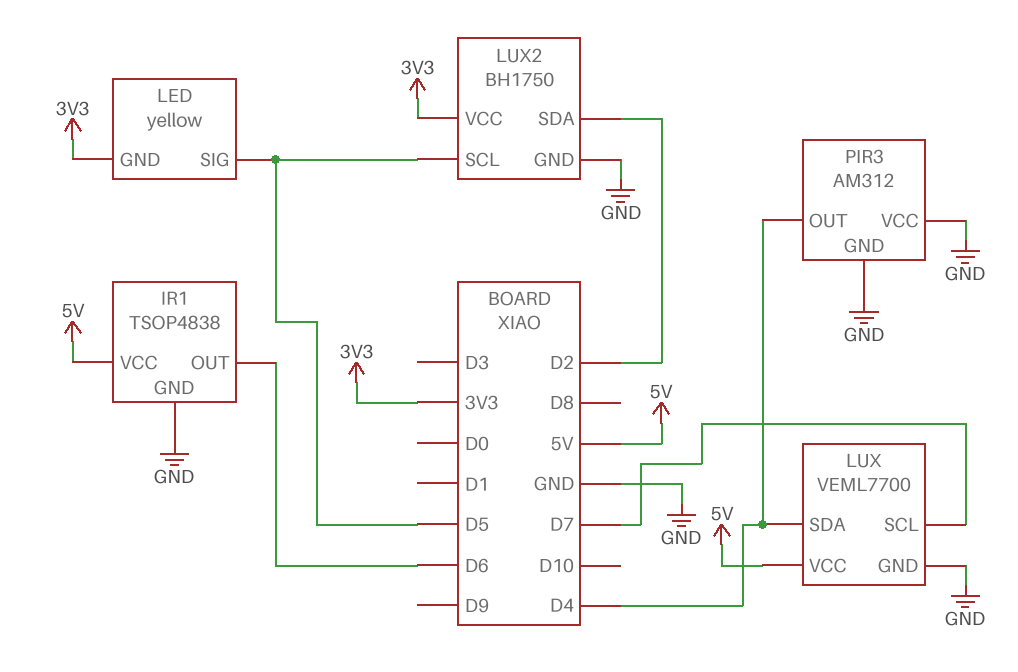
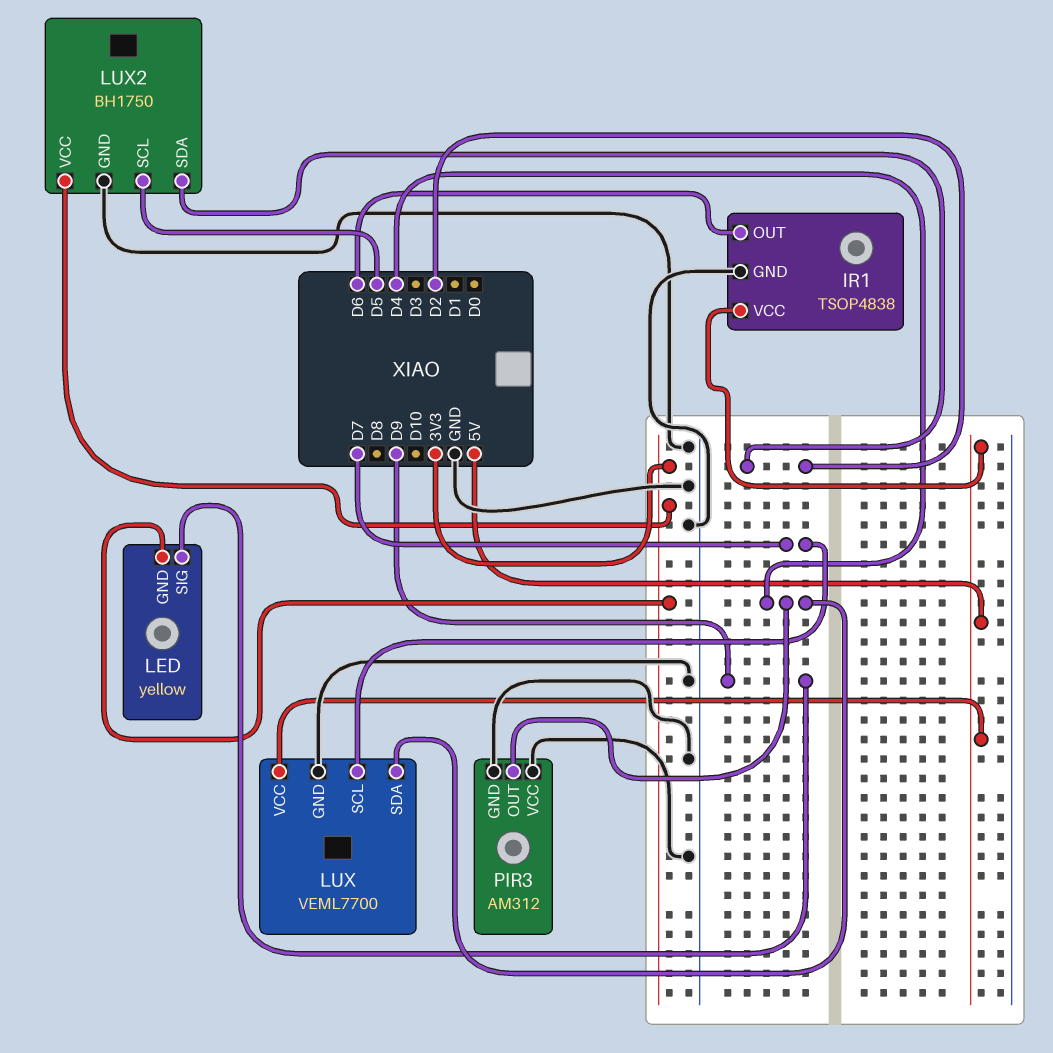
LED pin SIG: D5 -> D9

